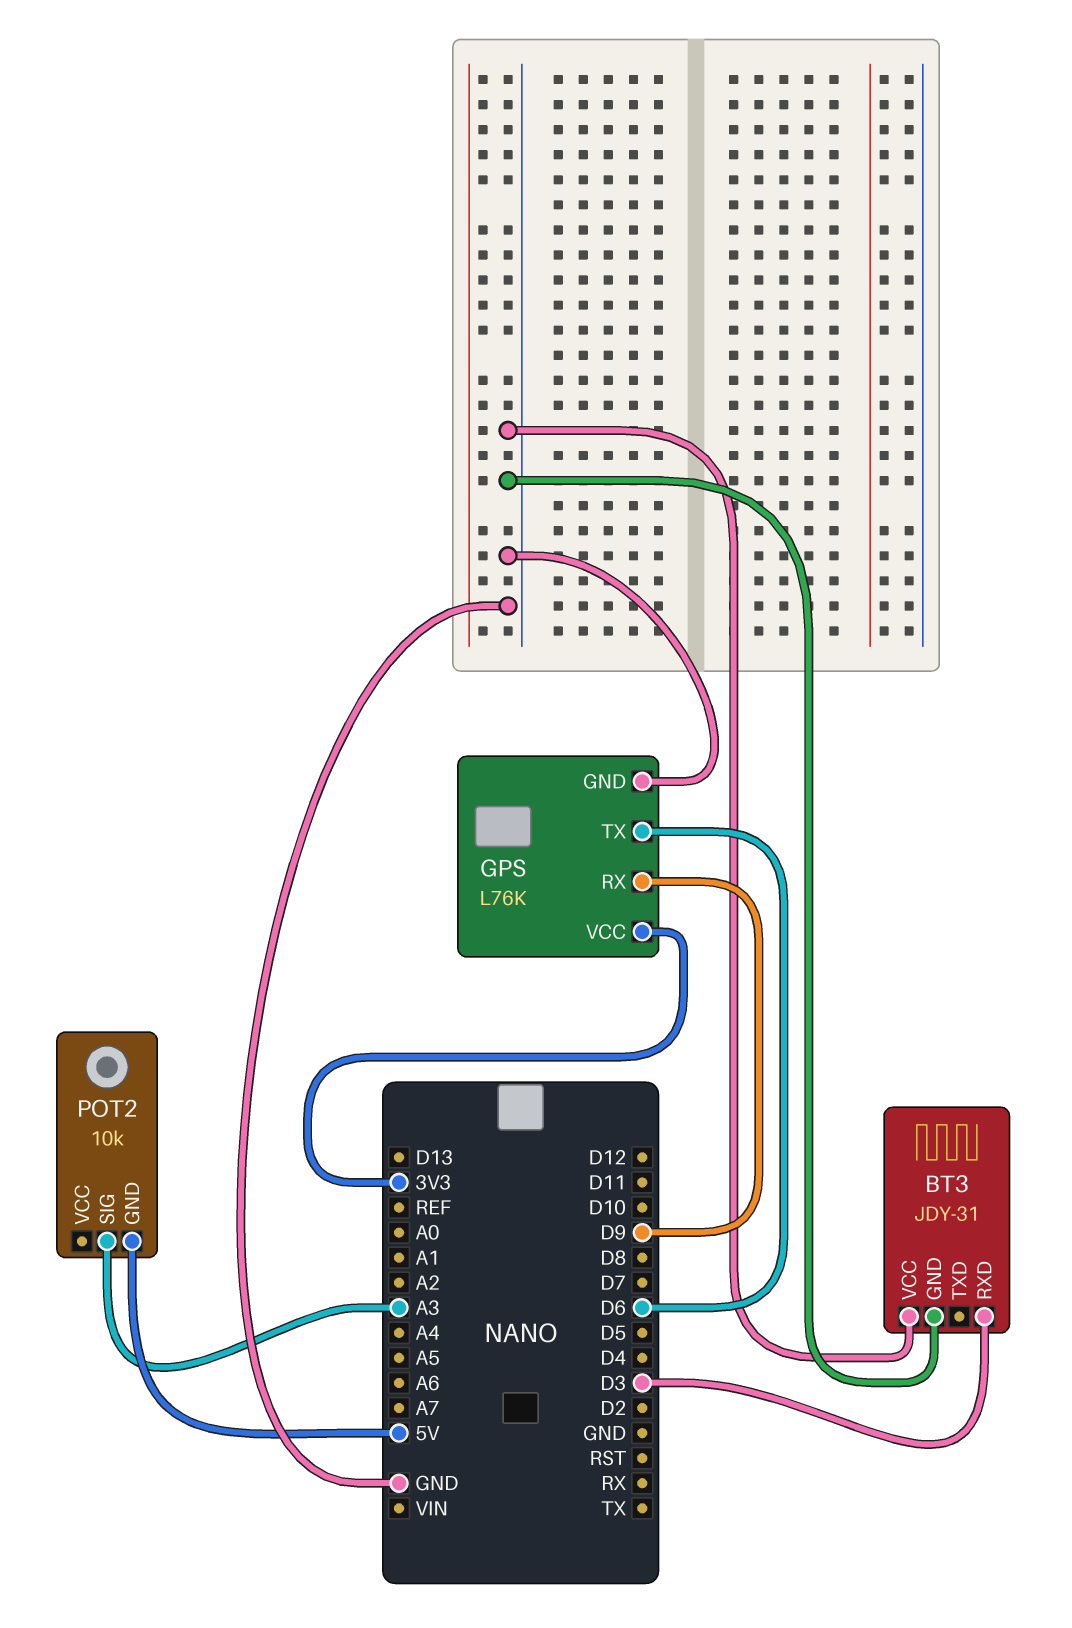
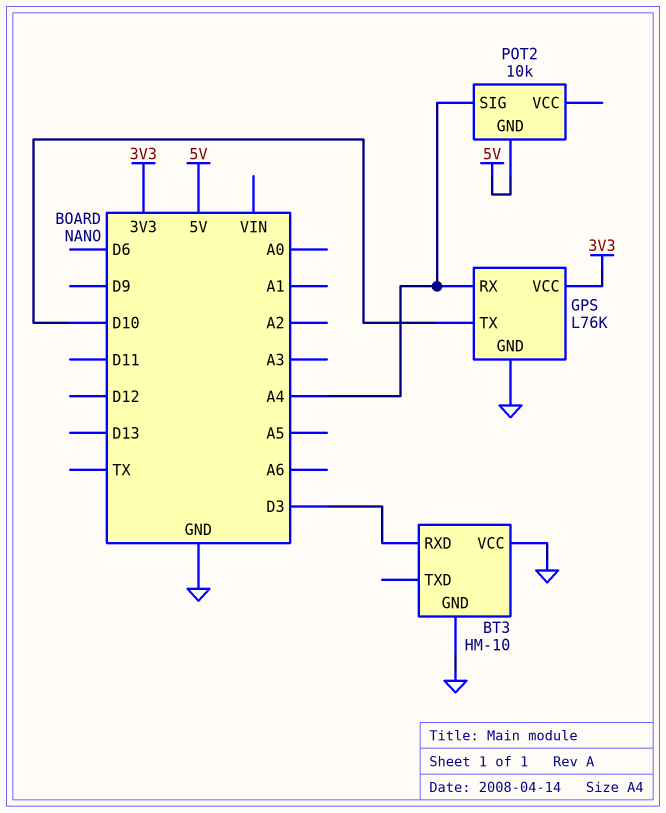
BT3: JDY-31 -> HM-10
GPS pin RX: D9 -> A4
GPS pin TX: D6 -> D10
POT2 pin SIG: A3 -> A4

